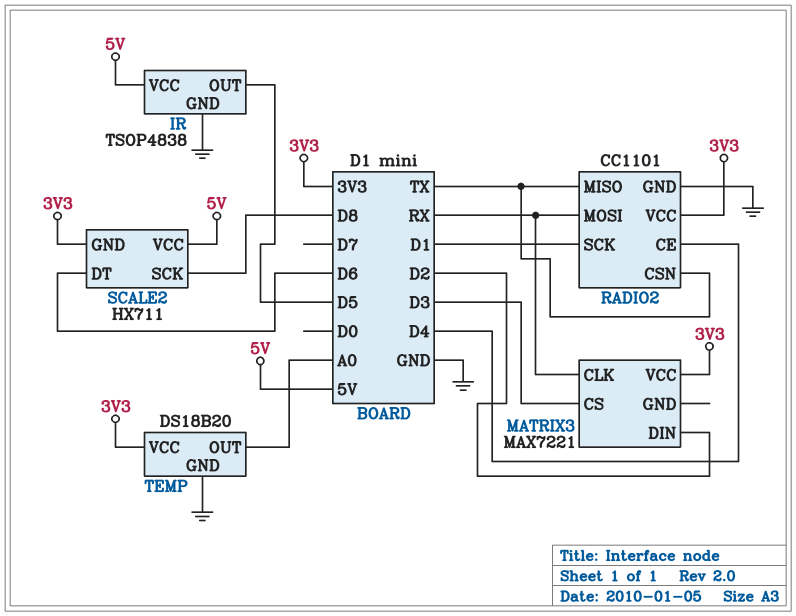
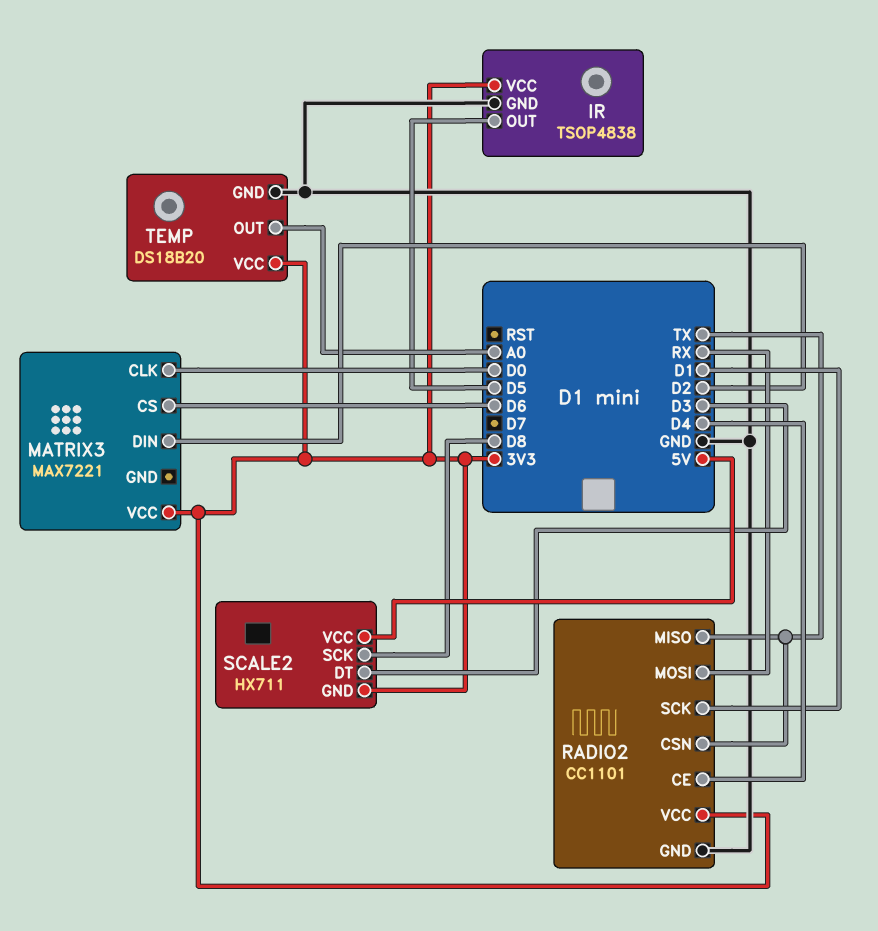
IR pin VCC: 5V -> 3V3
MATRIX3 pin CLK: RX -> D0
MATRIX3 pin CS: D3 -> D6
SCALE2 pin DT: D6 -> D3

